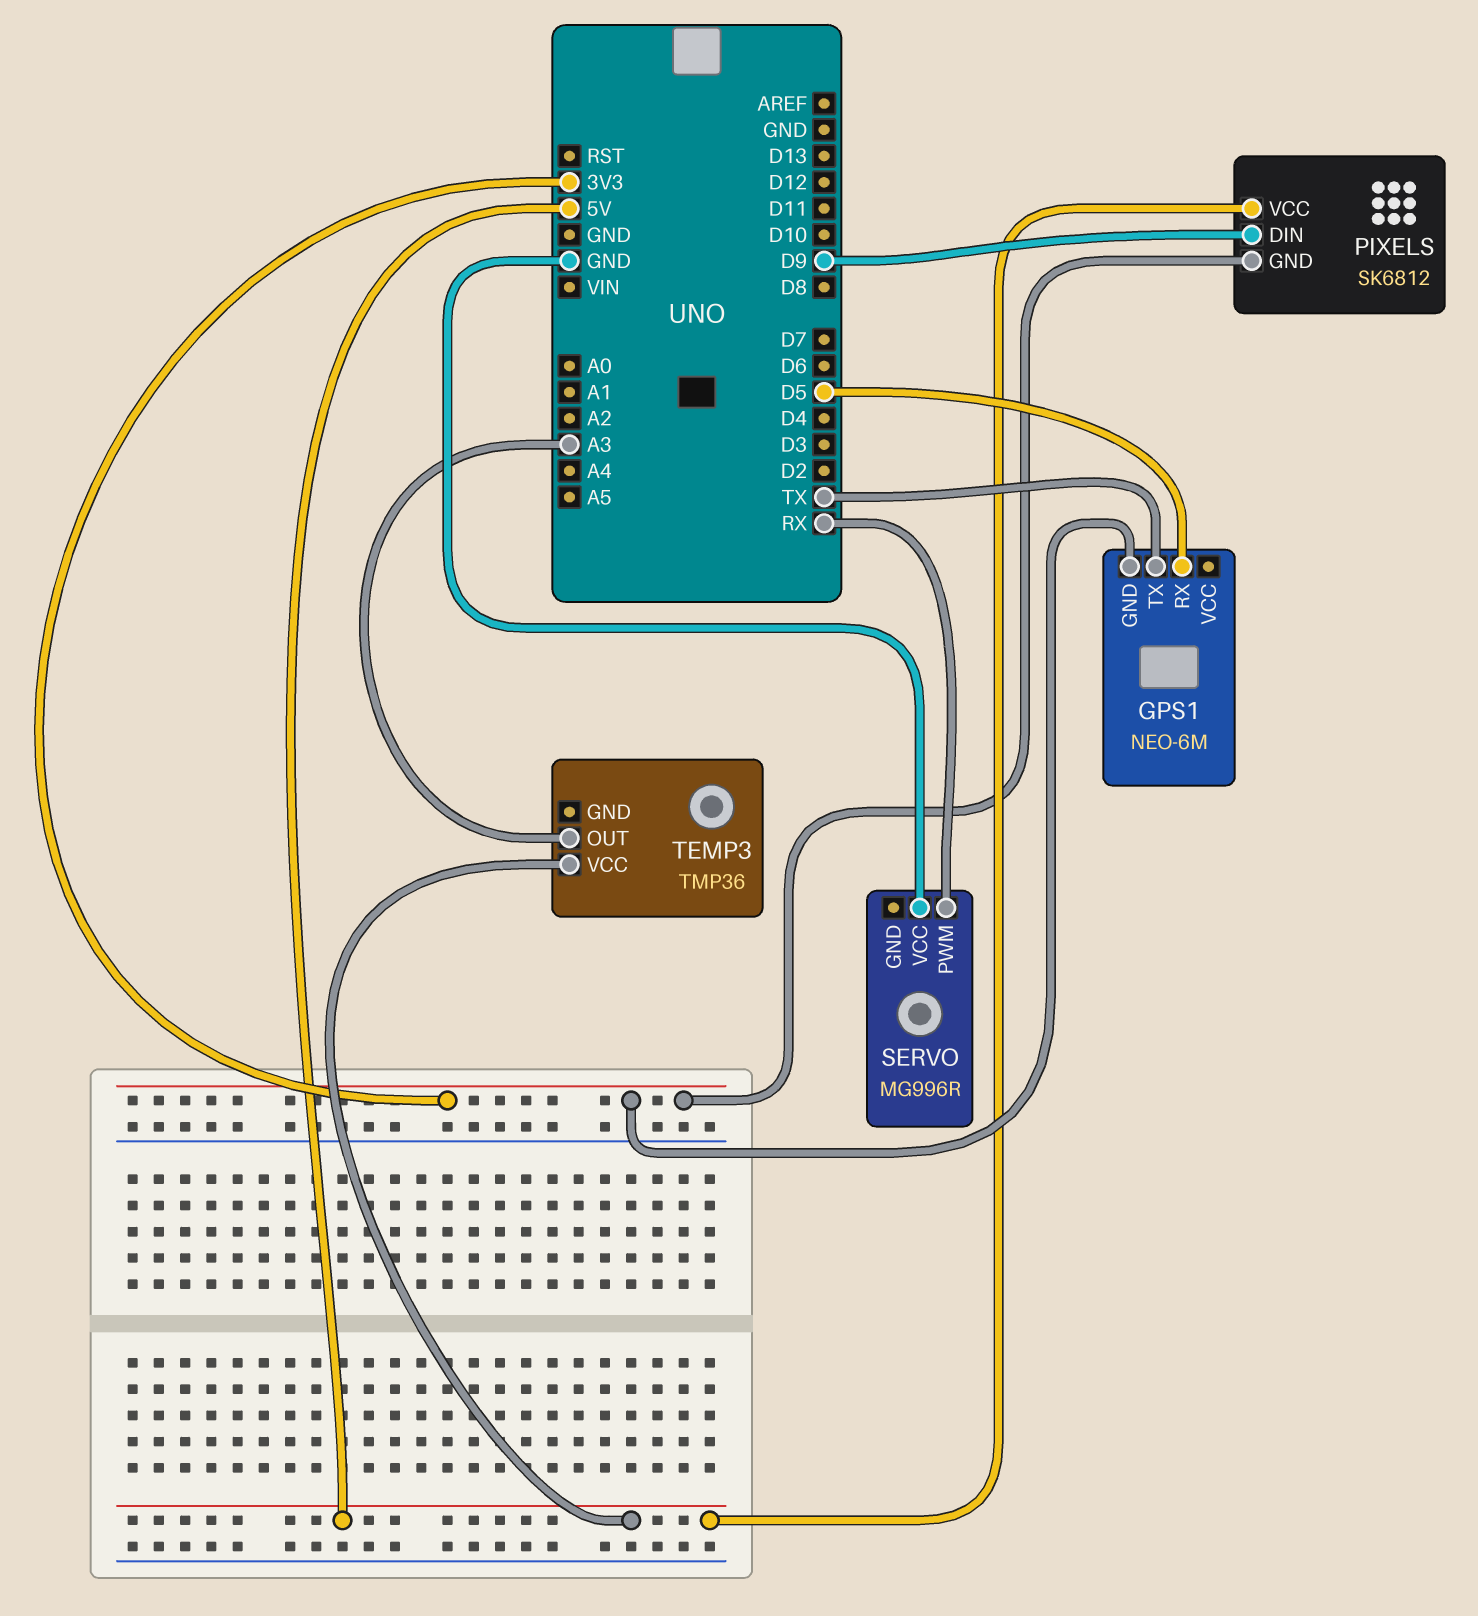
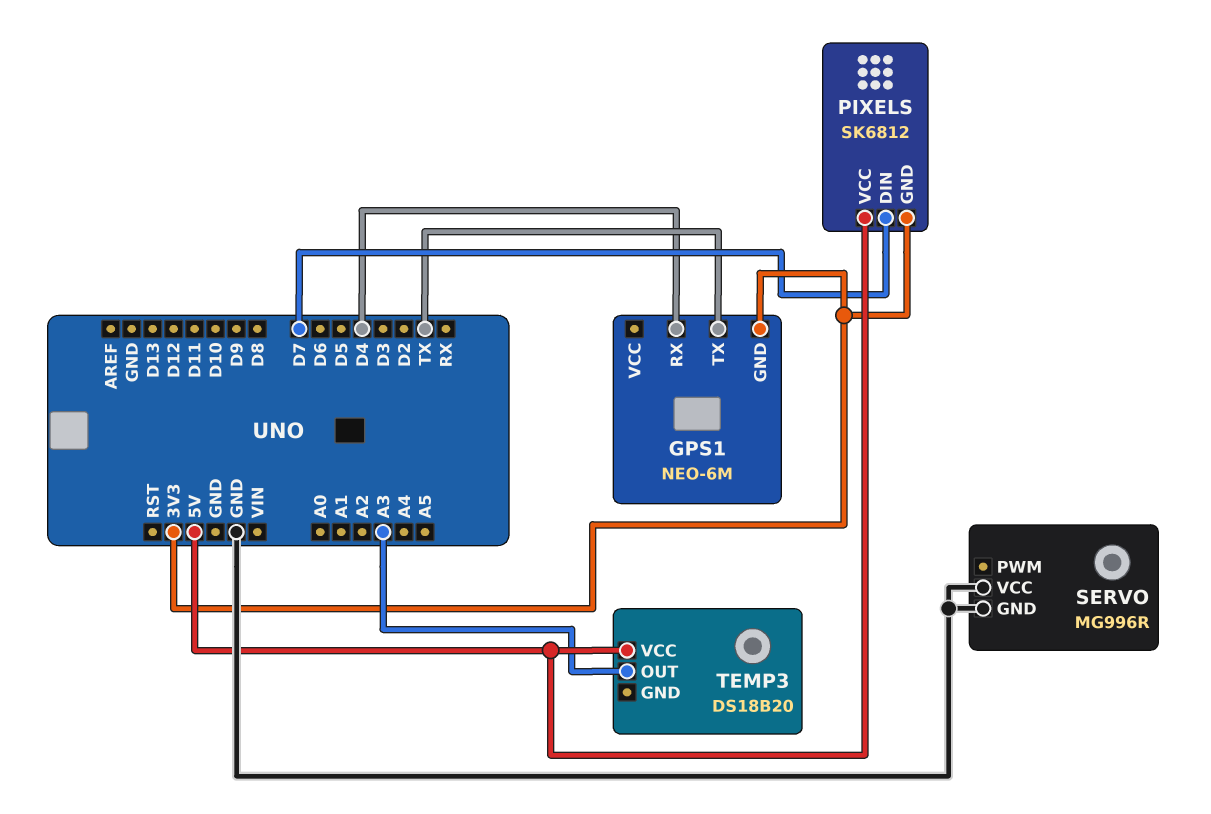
GPS1 pin RX: D5 -> D4
PIXELS pin DIN: D9 -> D7
SERVO pin GND: none -> GND
SERVO pin PWM: RX -> none
TEMP3: TMP36 -> DS18B20

